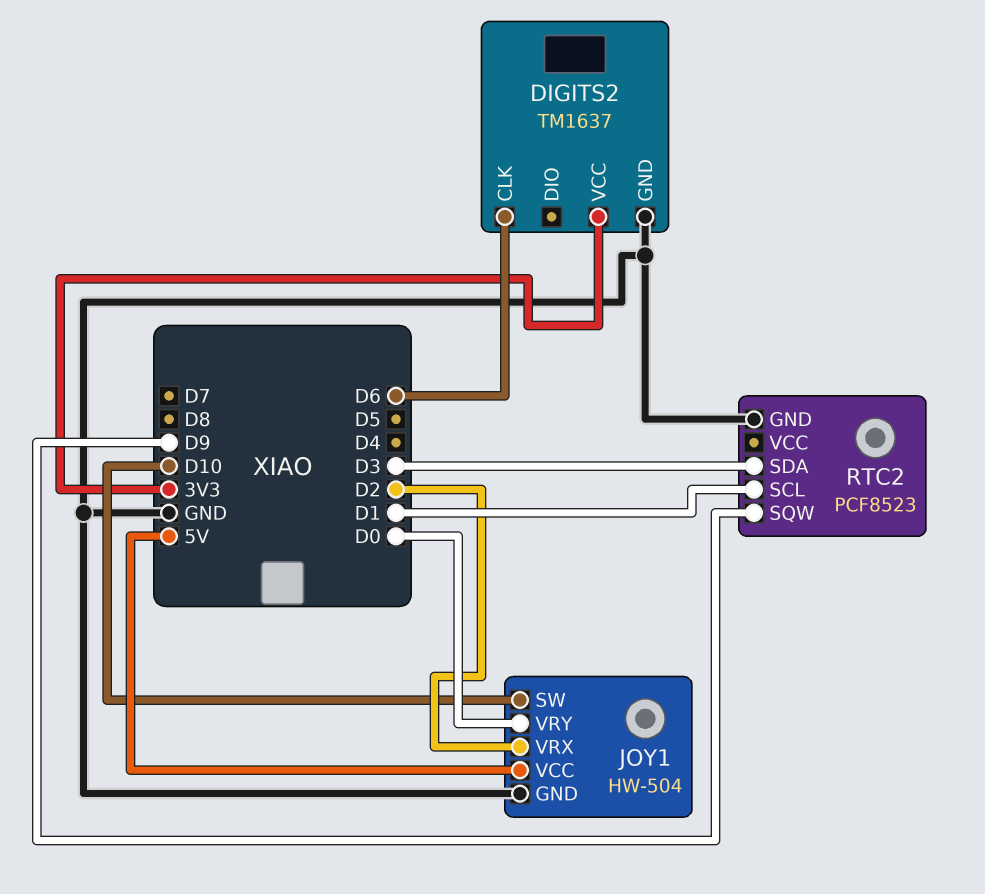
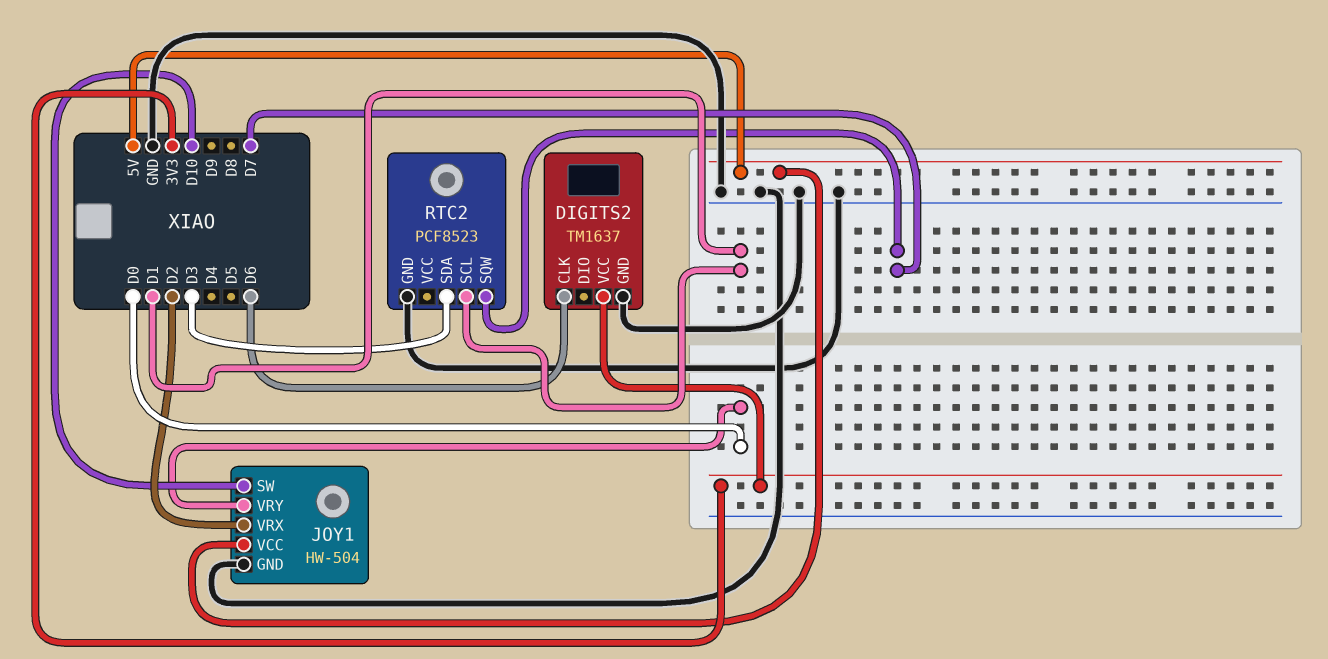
RTC2 pin SQW: D9 -> D7

